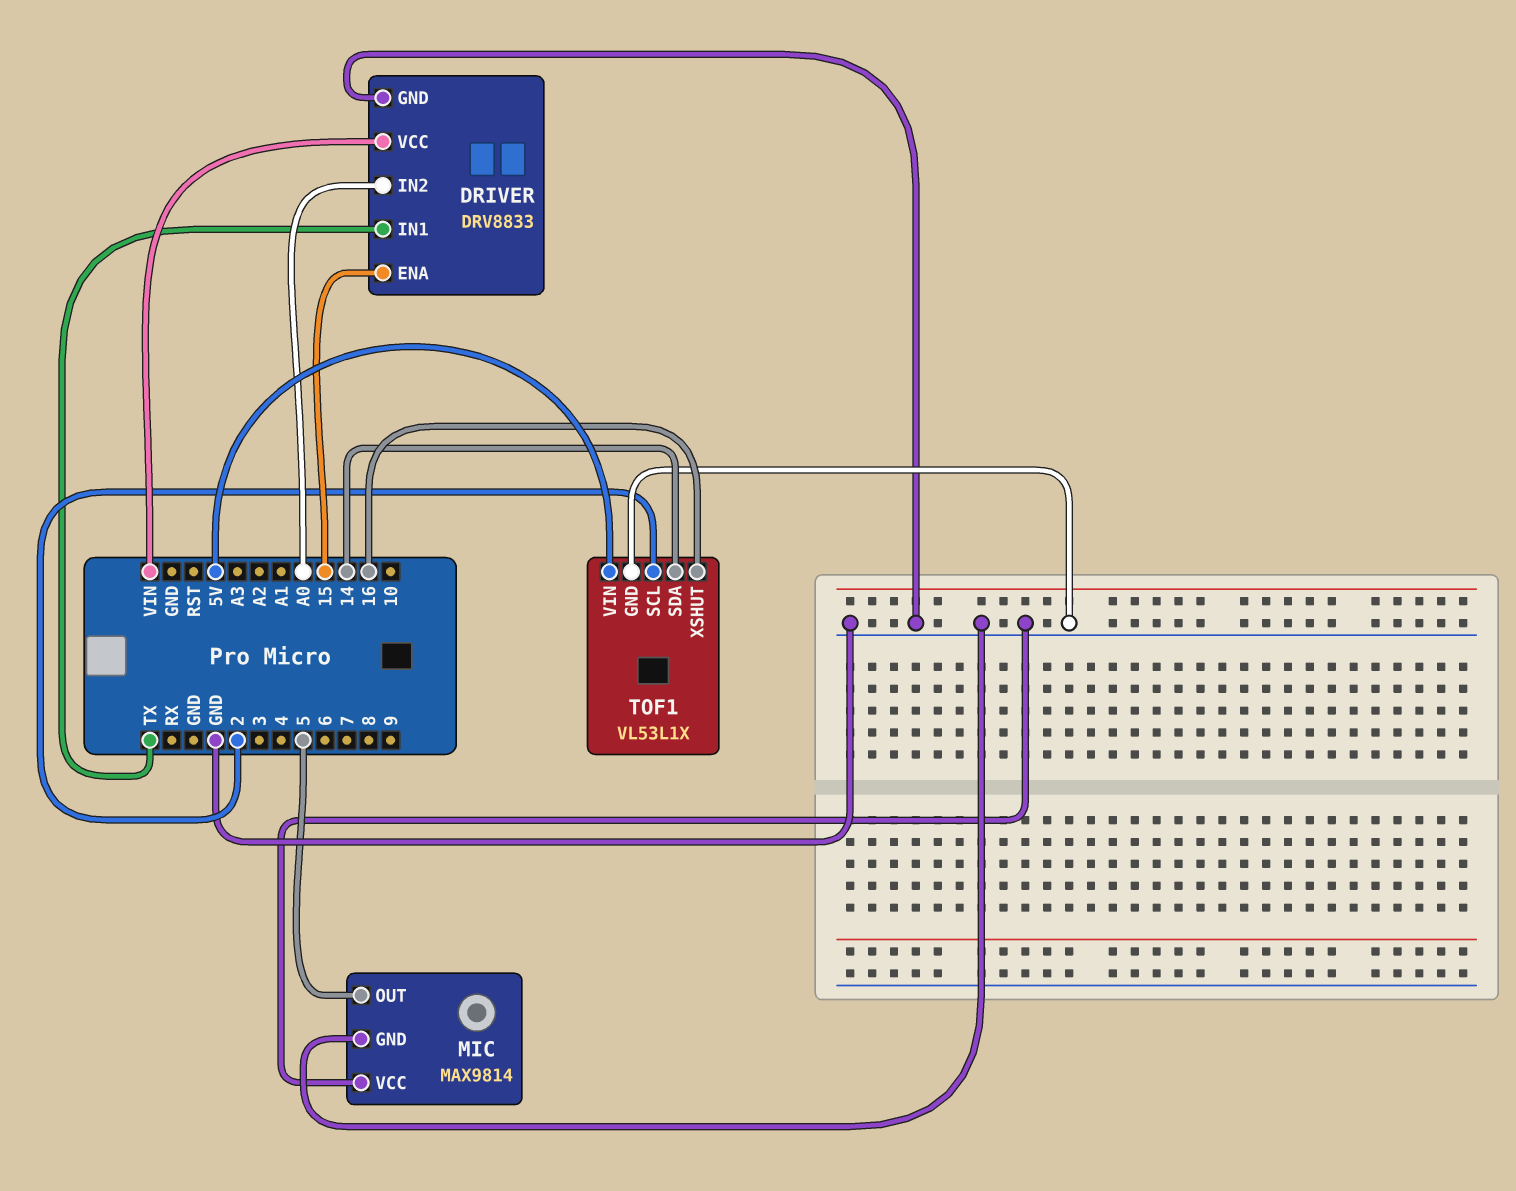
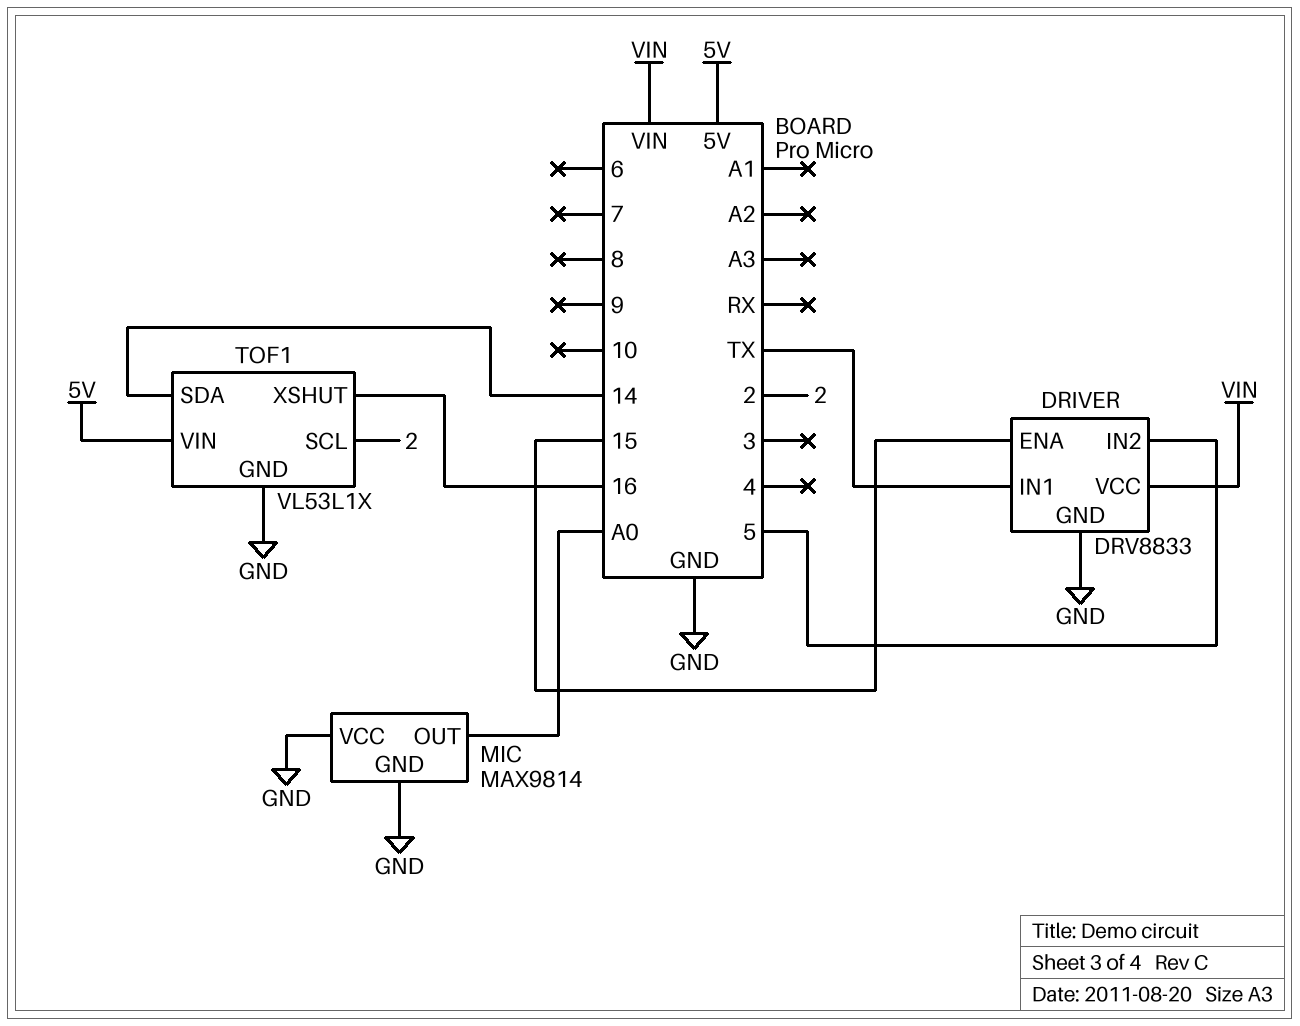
DRIVER pin IN2: A0 -> 5
MIC pin OUT: 5 -> A0

